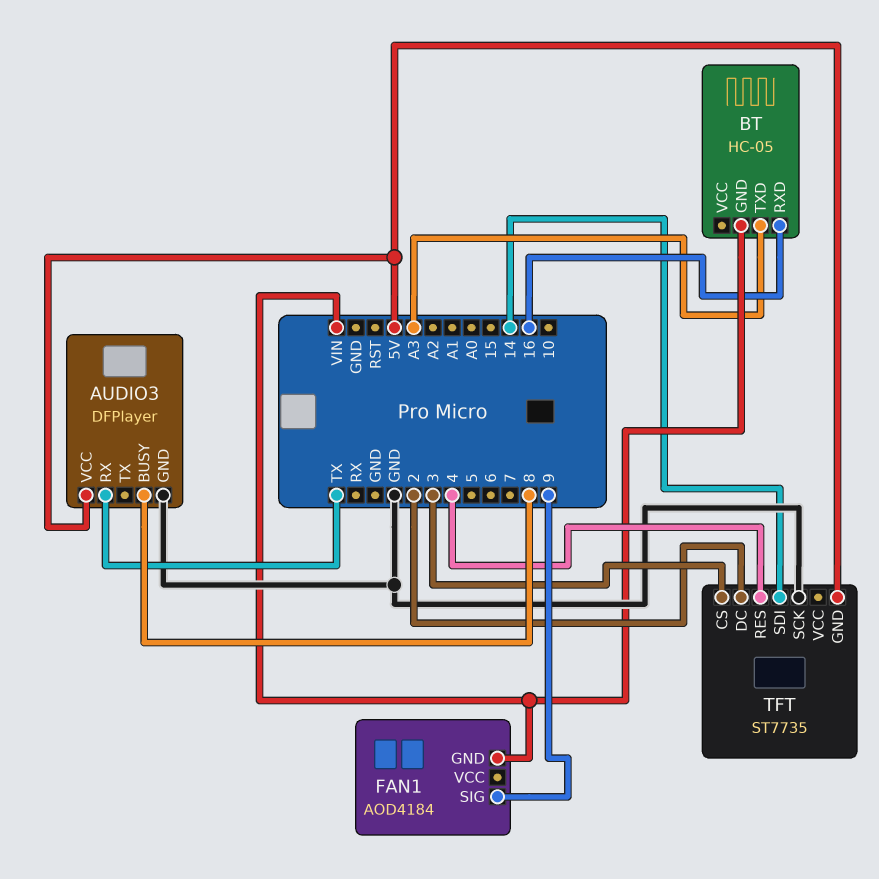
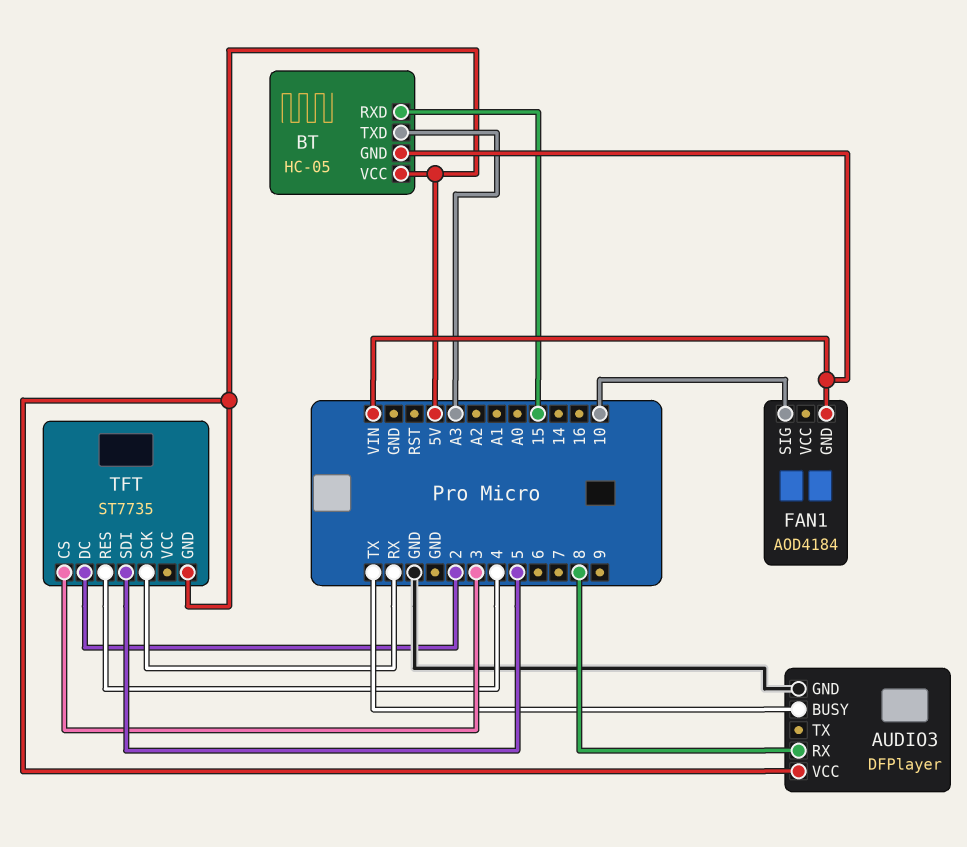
AUDIO3 pin BUSY: 8 -> TX
AUDIO3 pin RX: TX -> 8
BT pin RXD: 16 -> 15
BT pin VCC: none -> 5V
FAN1 pin SIG: 9 -> 10
TFT pin SCK: GND -> RX
TFT pin SDI: 14 -> 5

